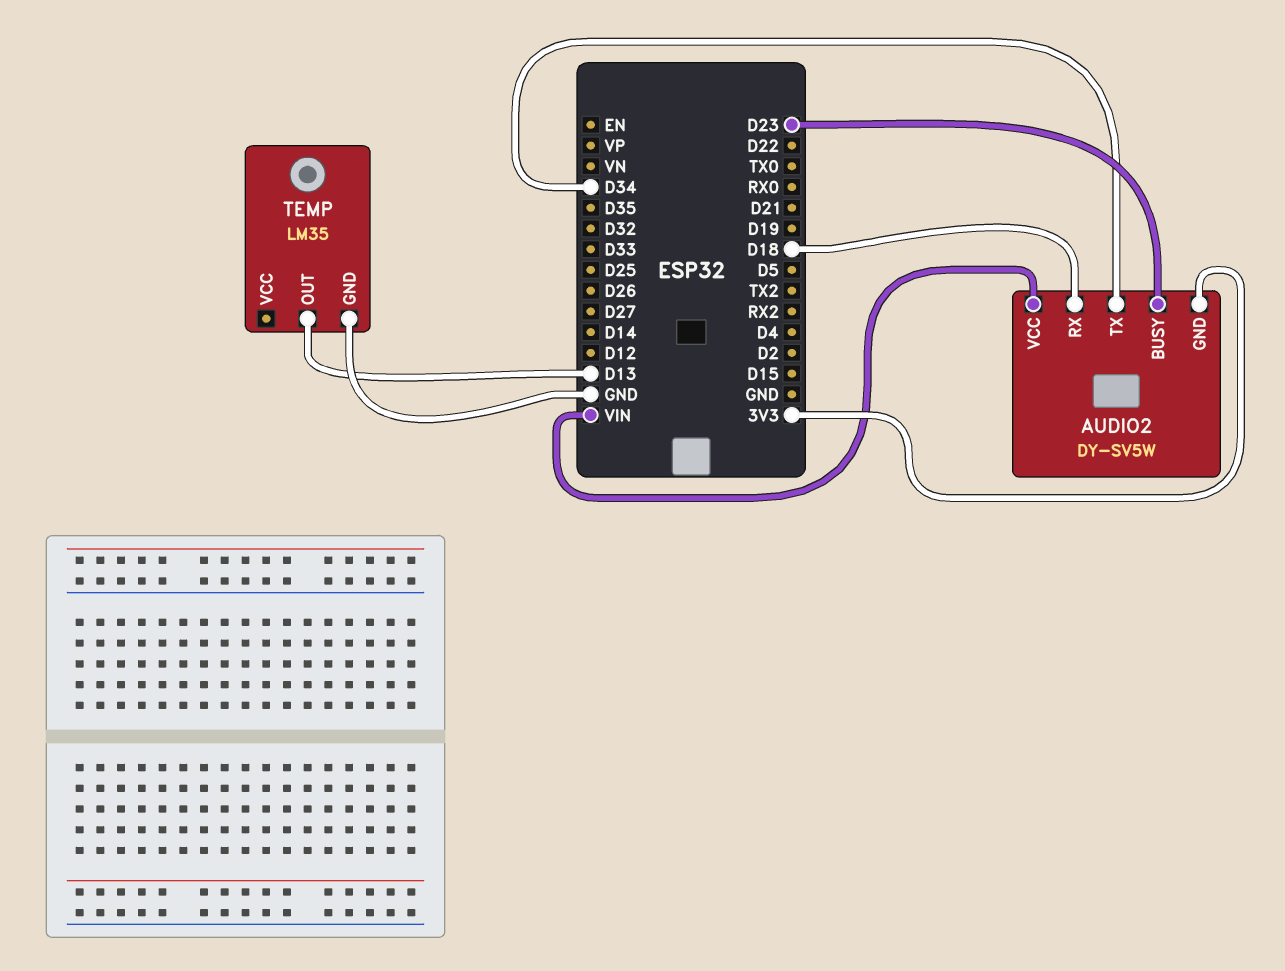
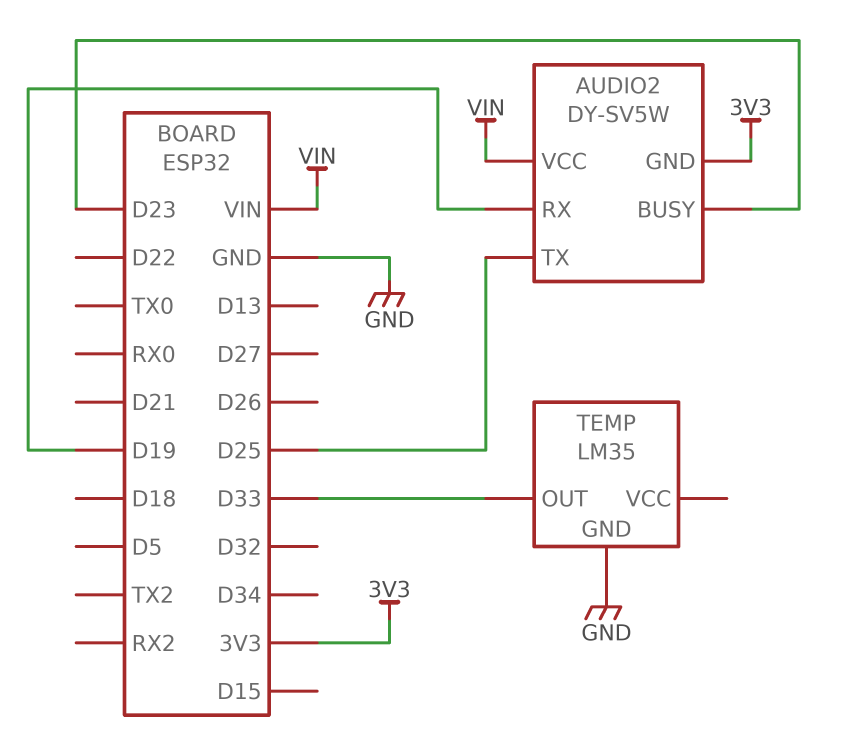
AUDIO2 pin RX: D18 -> D19
AUDIO2 pin TX: D34 -> D25
TEMP pin OUT: D13 -> D33

